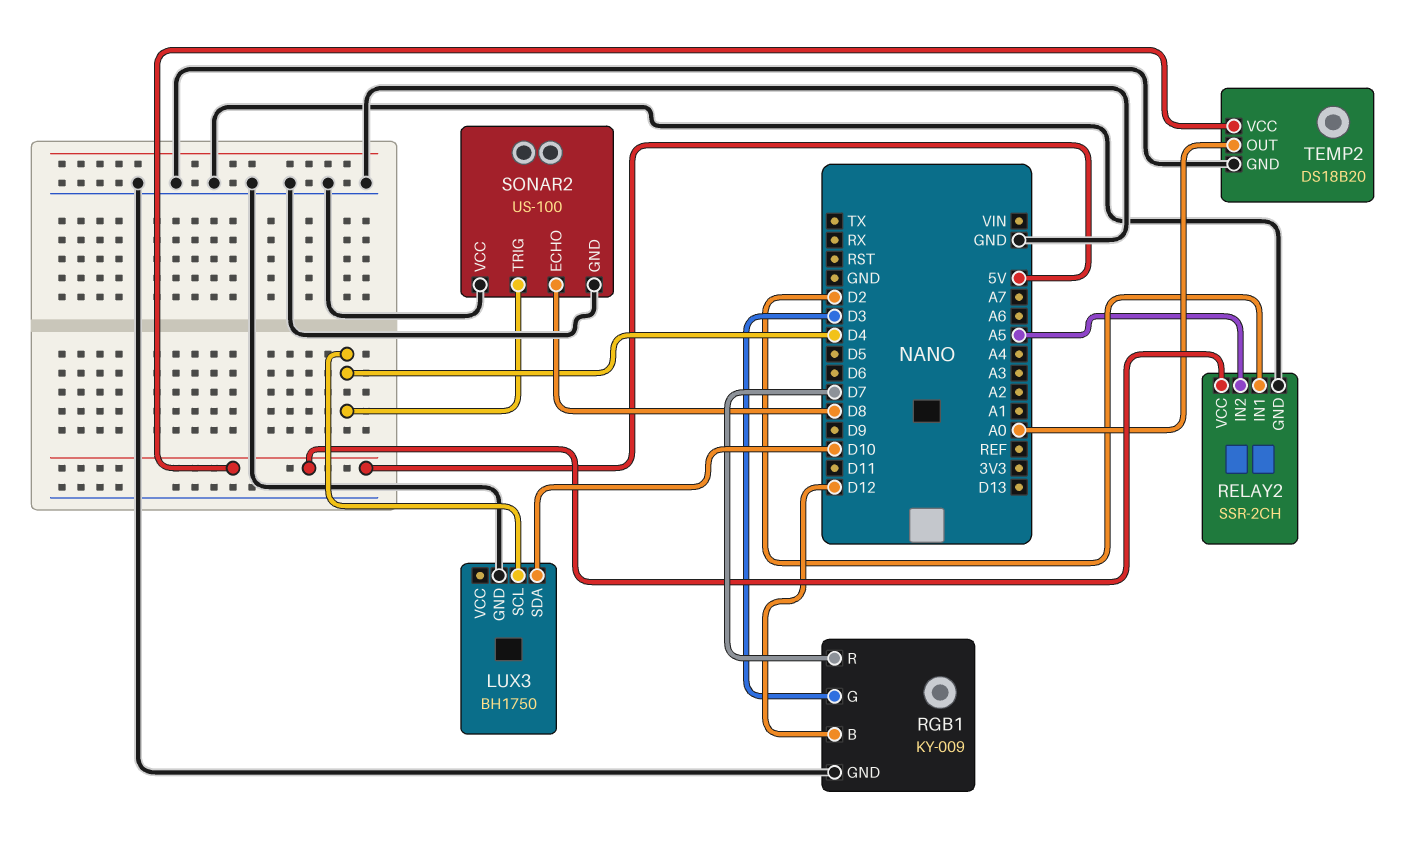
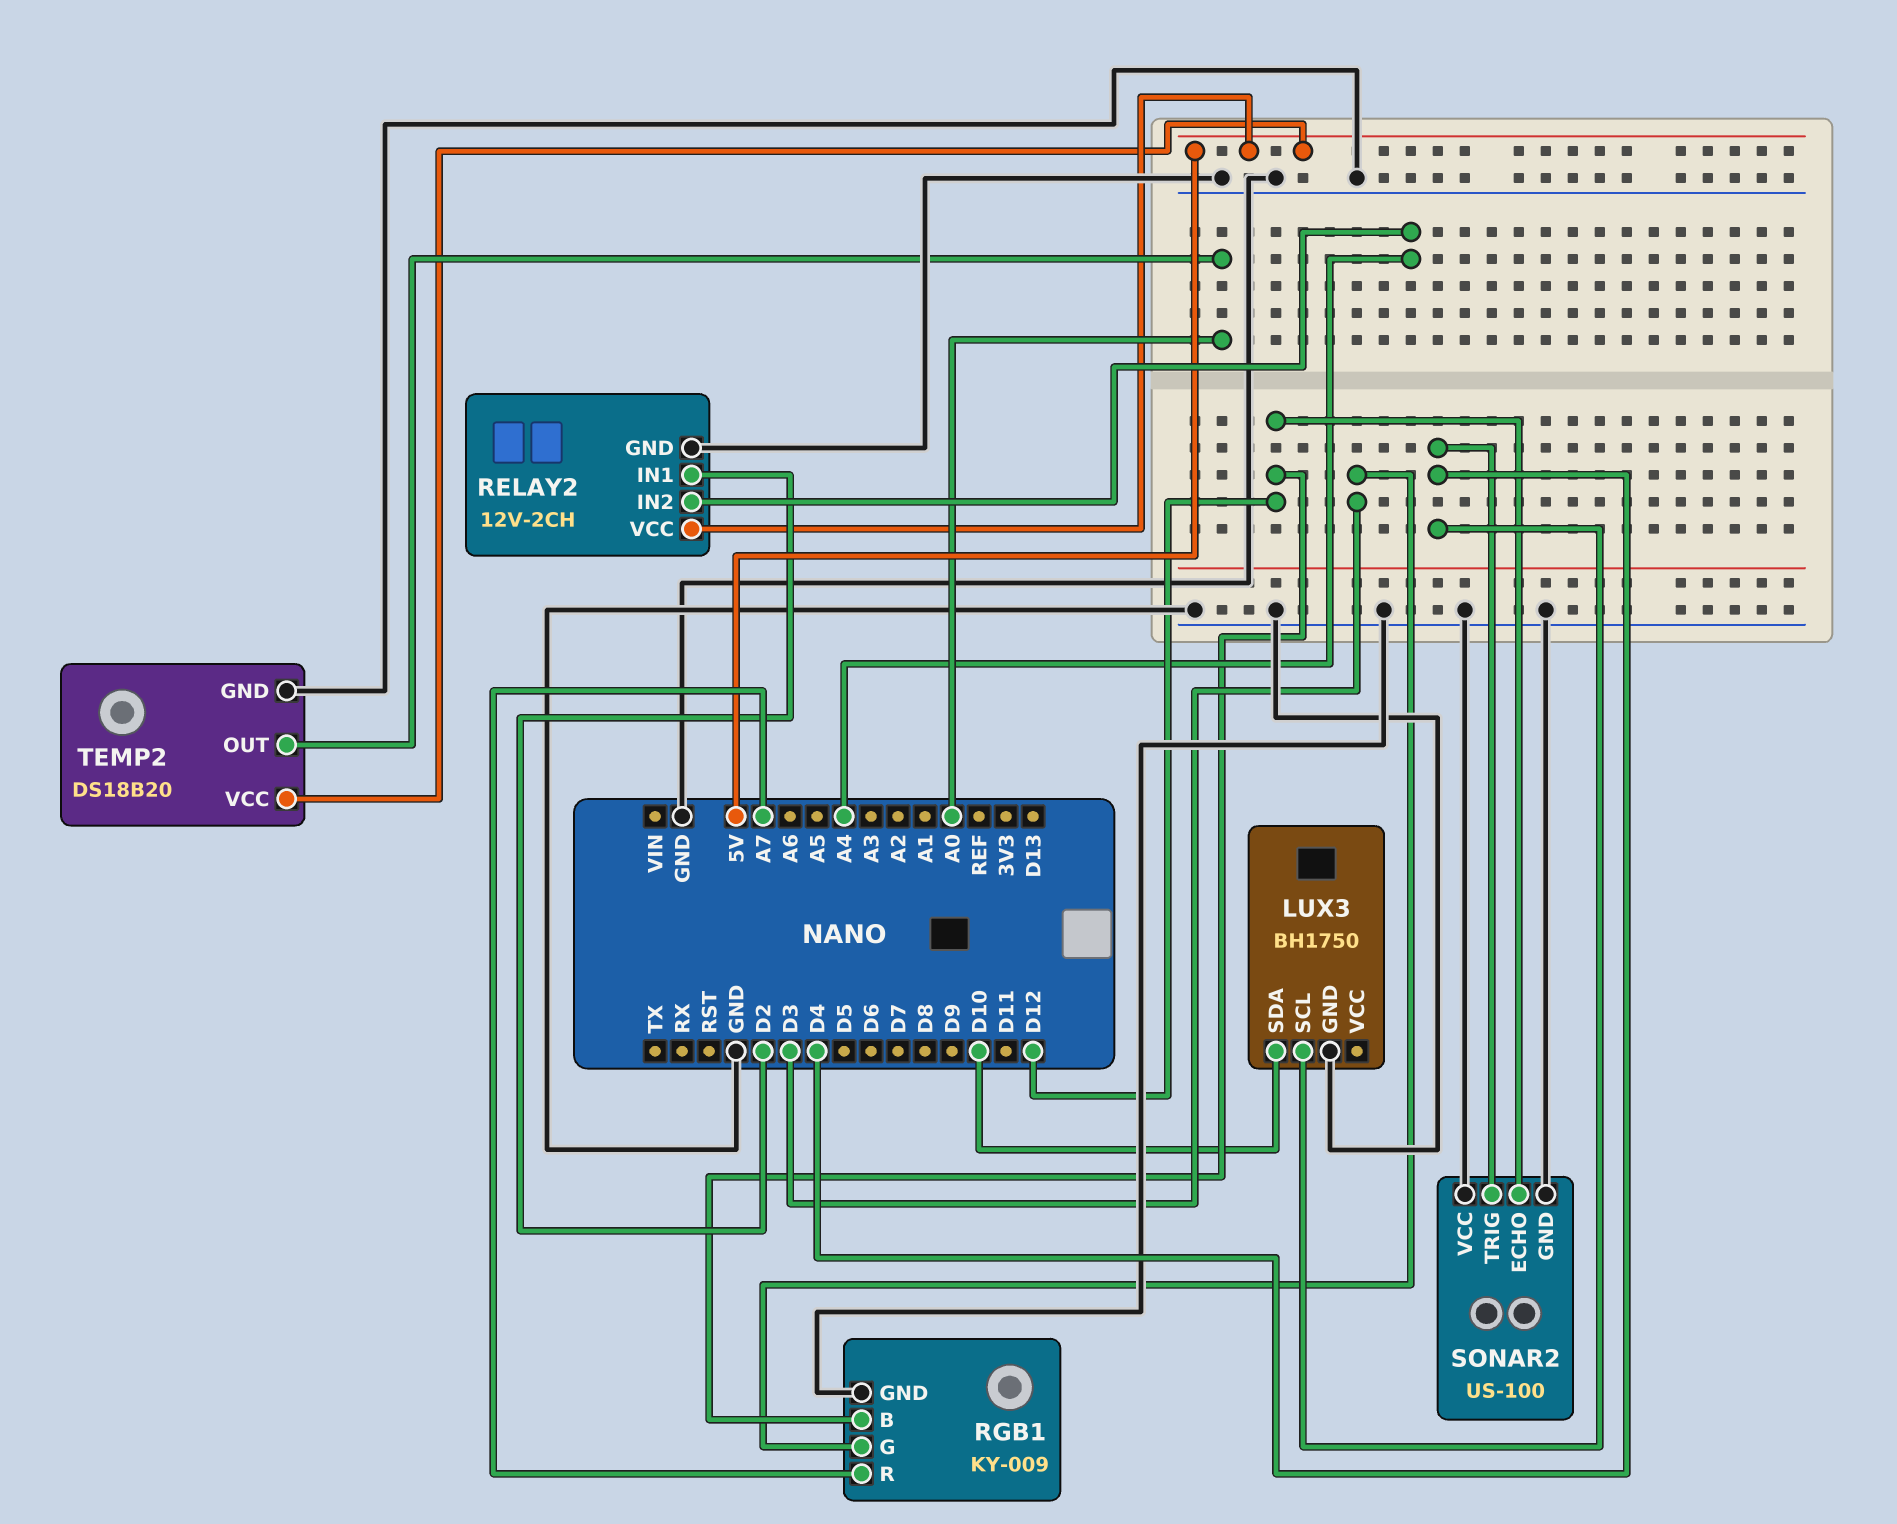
RELAY2: SSR-2CH -> 12V-2CH
RELAY2 pin IN2: A5 -> A4
RGB1 pin R: D7 -> A7
SONAR2 pin ECHO: D8 -> D12

